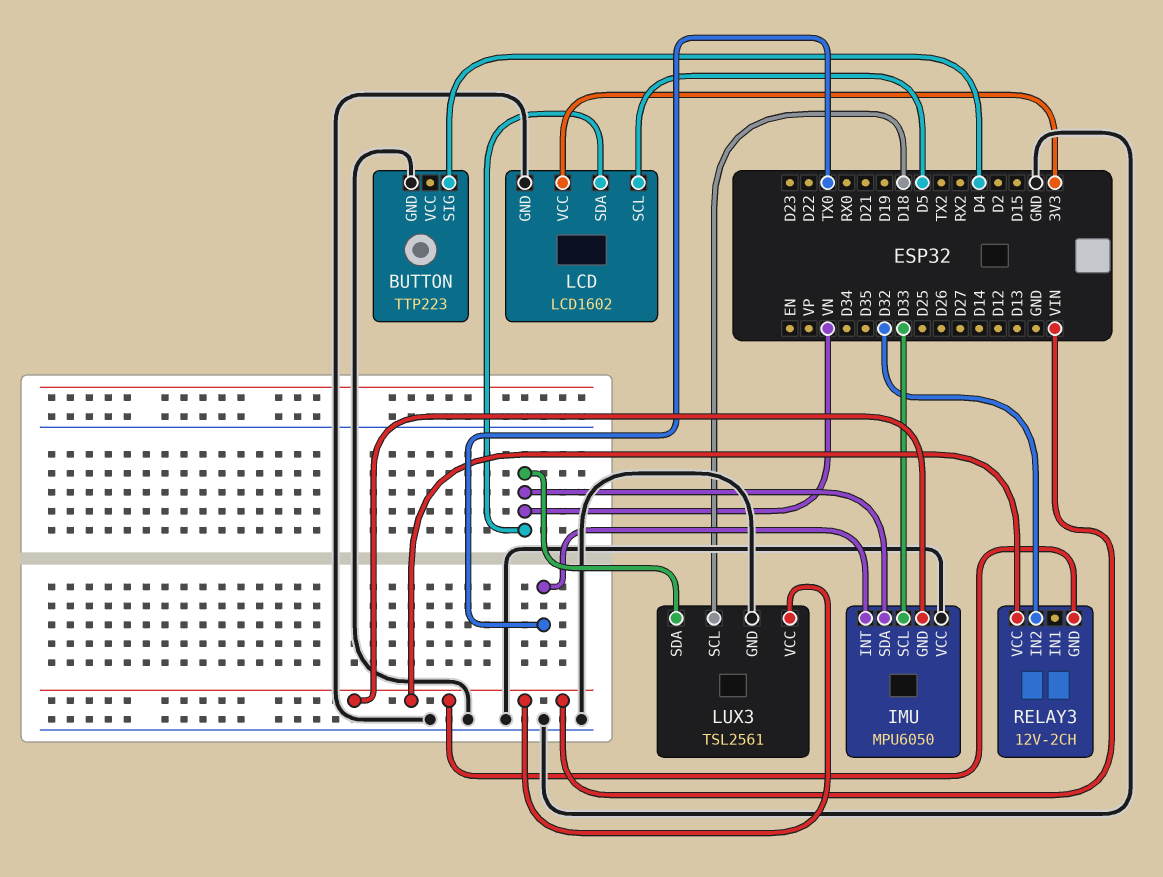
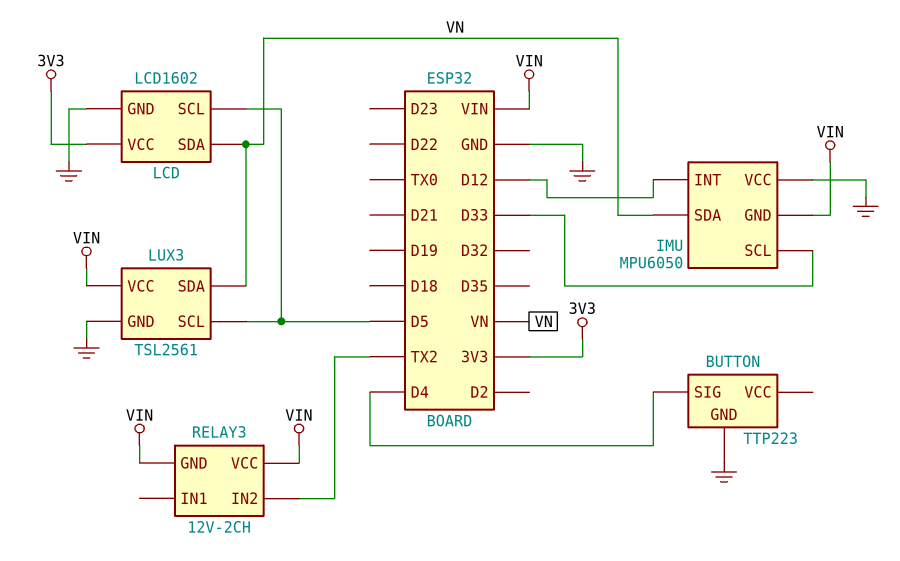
IMU pin INT: TX0 -> D12
LUX3 pin SCL: D18 -> D5
RELAY3 pin IN2: D32 -> TX2

